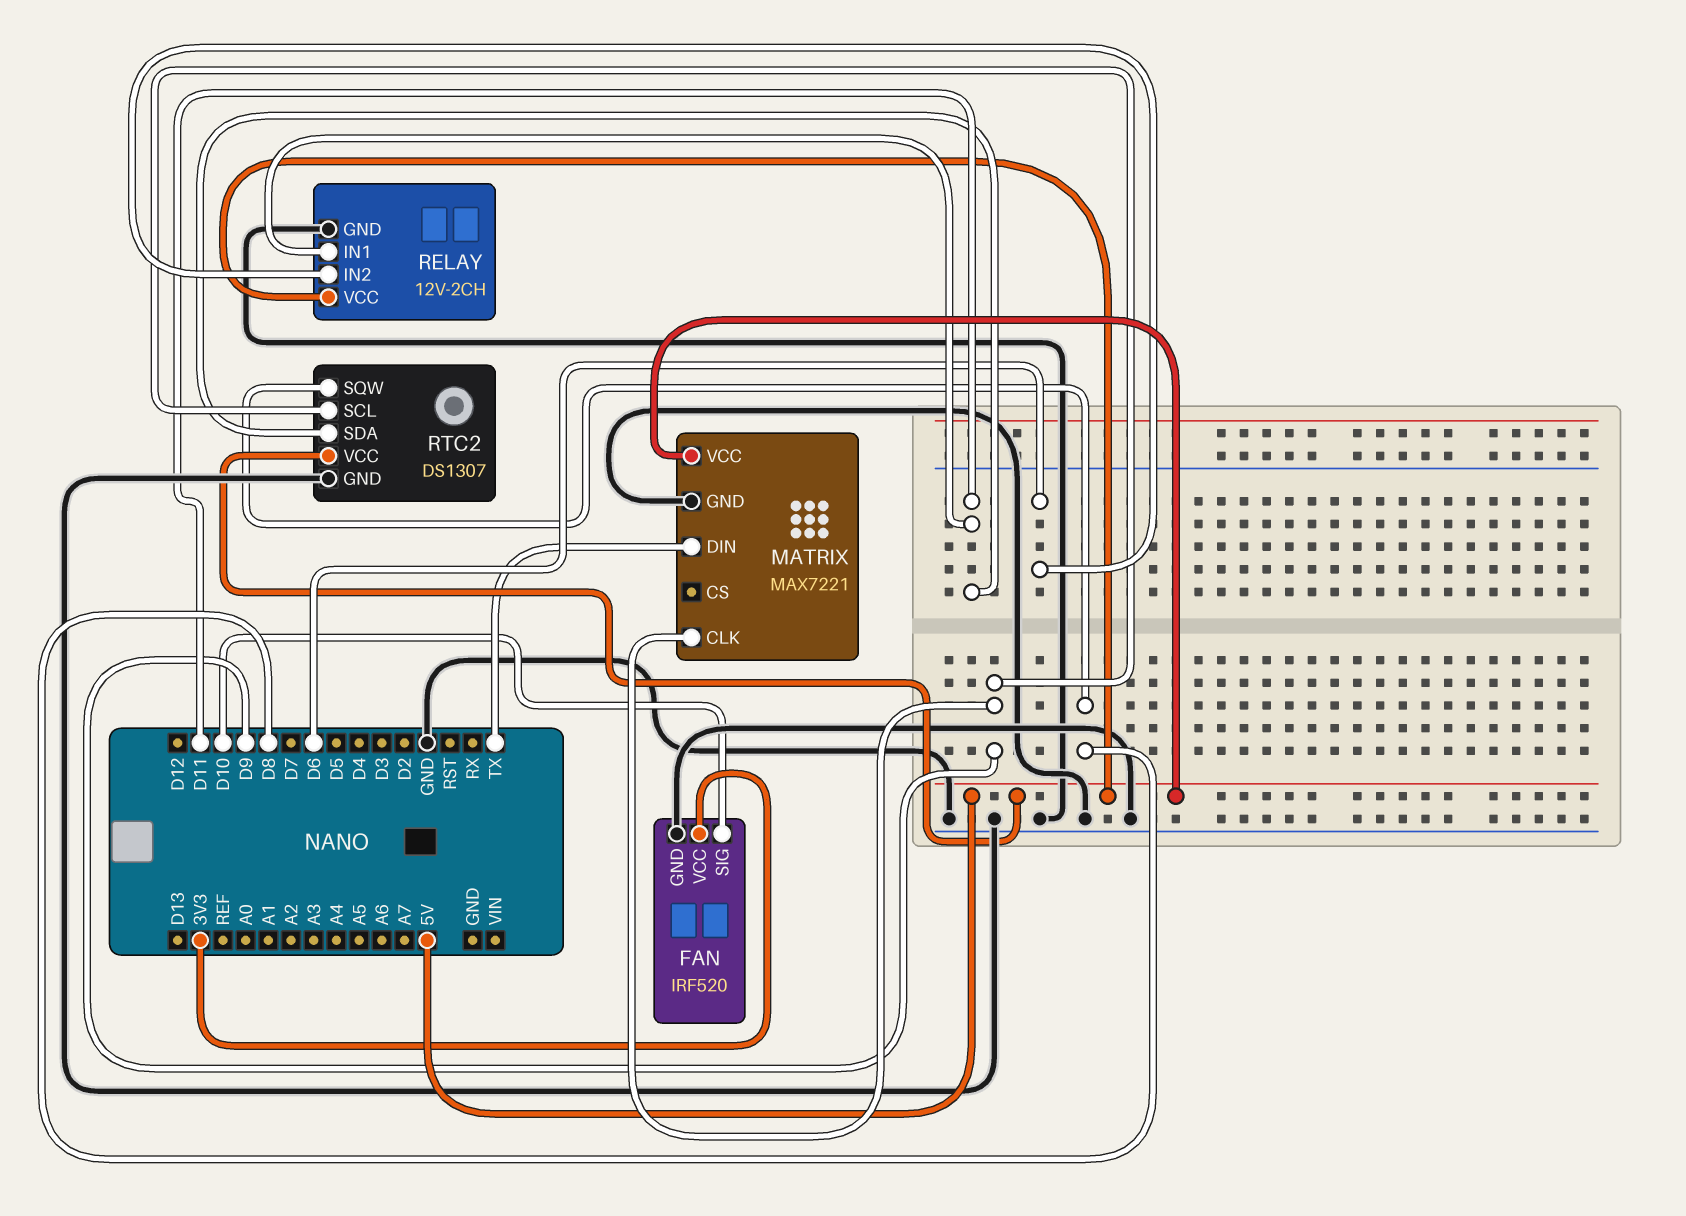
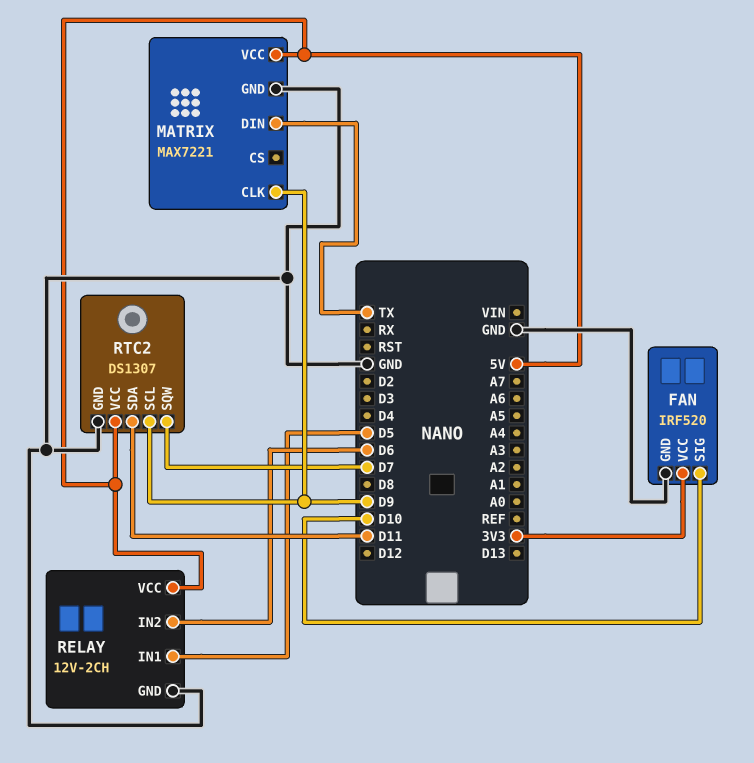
RELAY pin IN1: D11 -> D5
RTC2 pin SQW: D8 -> D7

